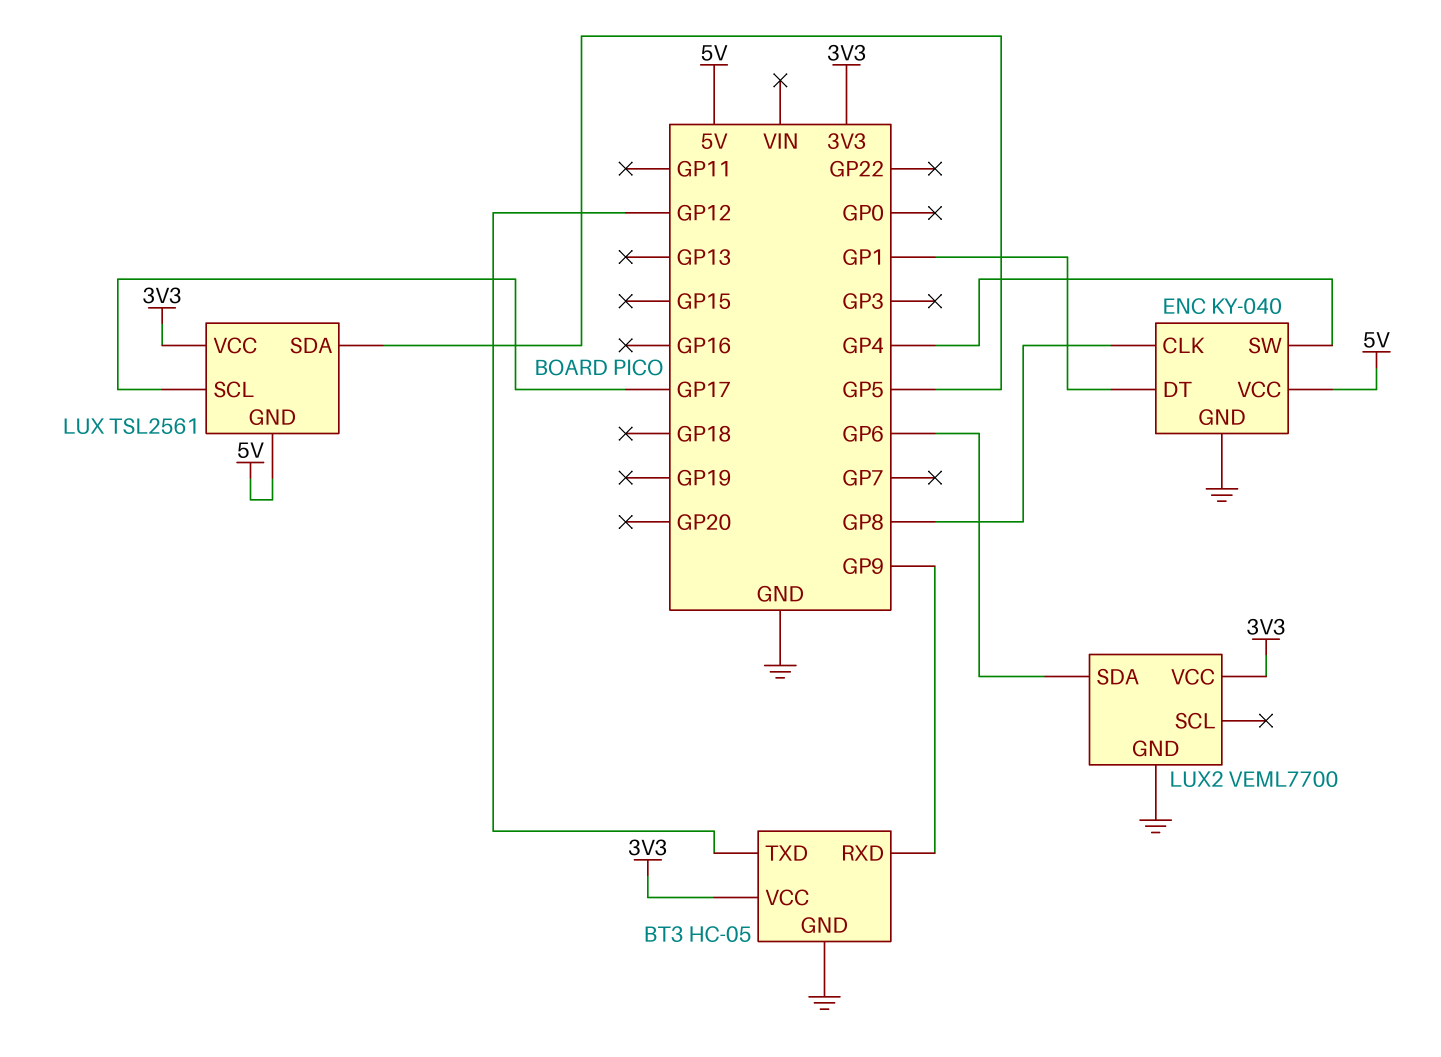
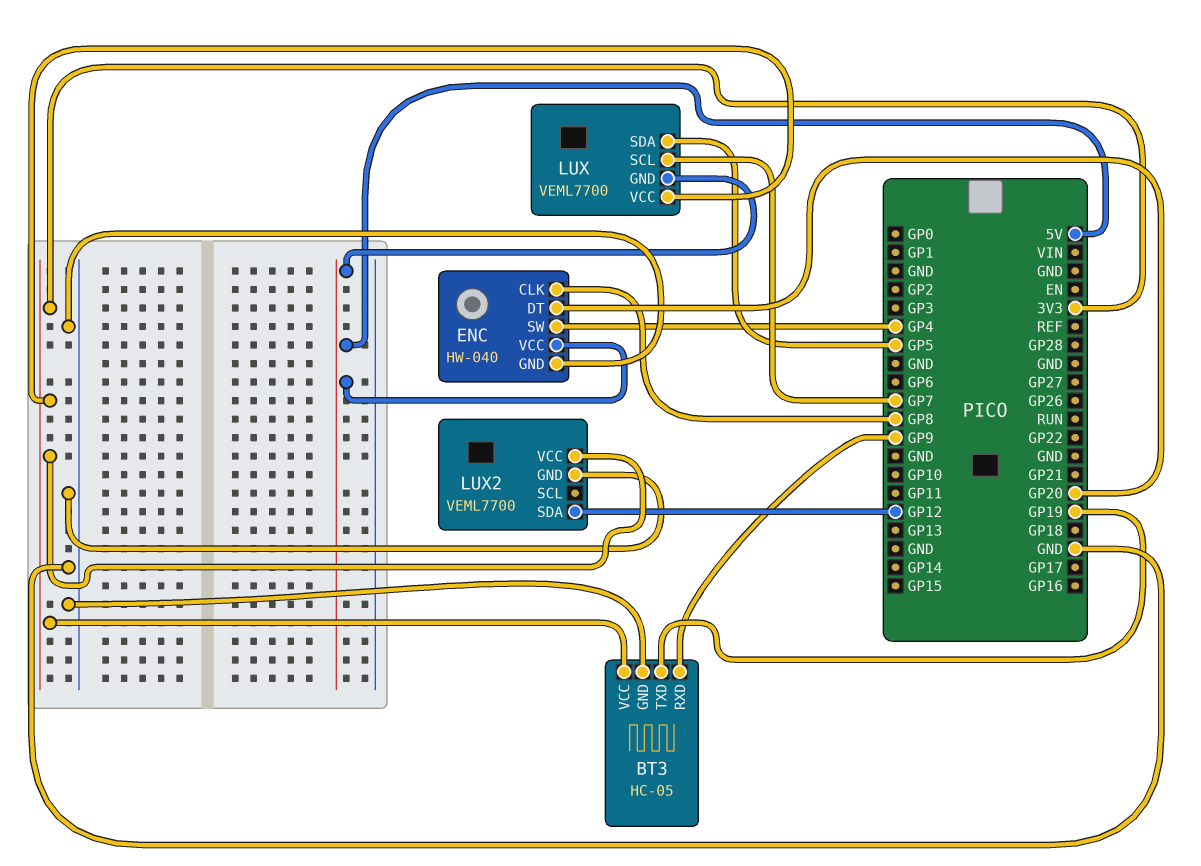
BT3 pin TXD: GP12 -> GP19
ENC: KY-040 -> HW-040
ENC pin DT: GP1 -> GP20
LUX: TSL2561 -> VEML7700
LUX pin SCL: GP17 -> GP7
LUX2 pin SDA: GP6 -> GP12

